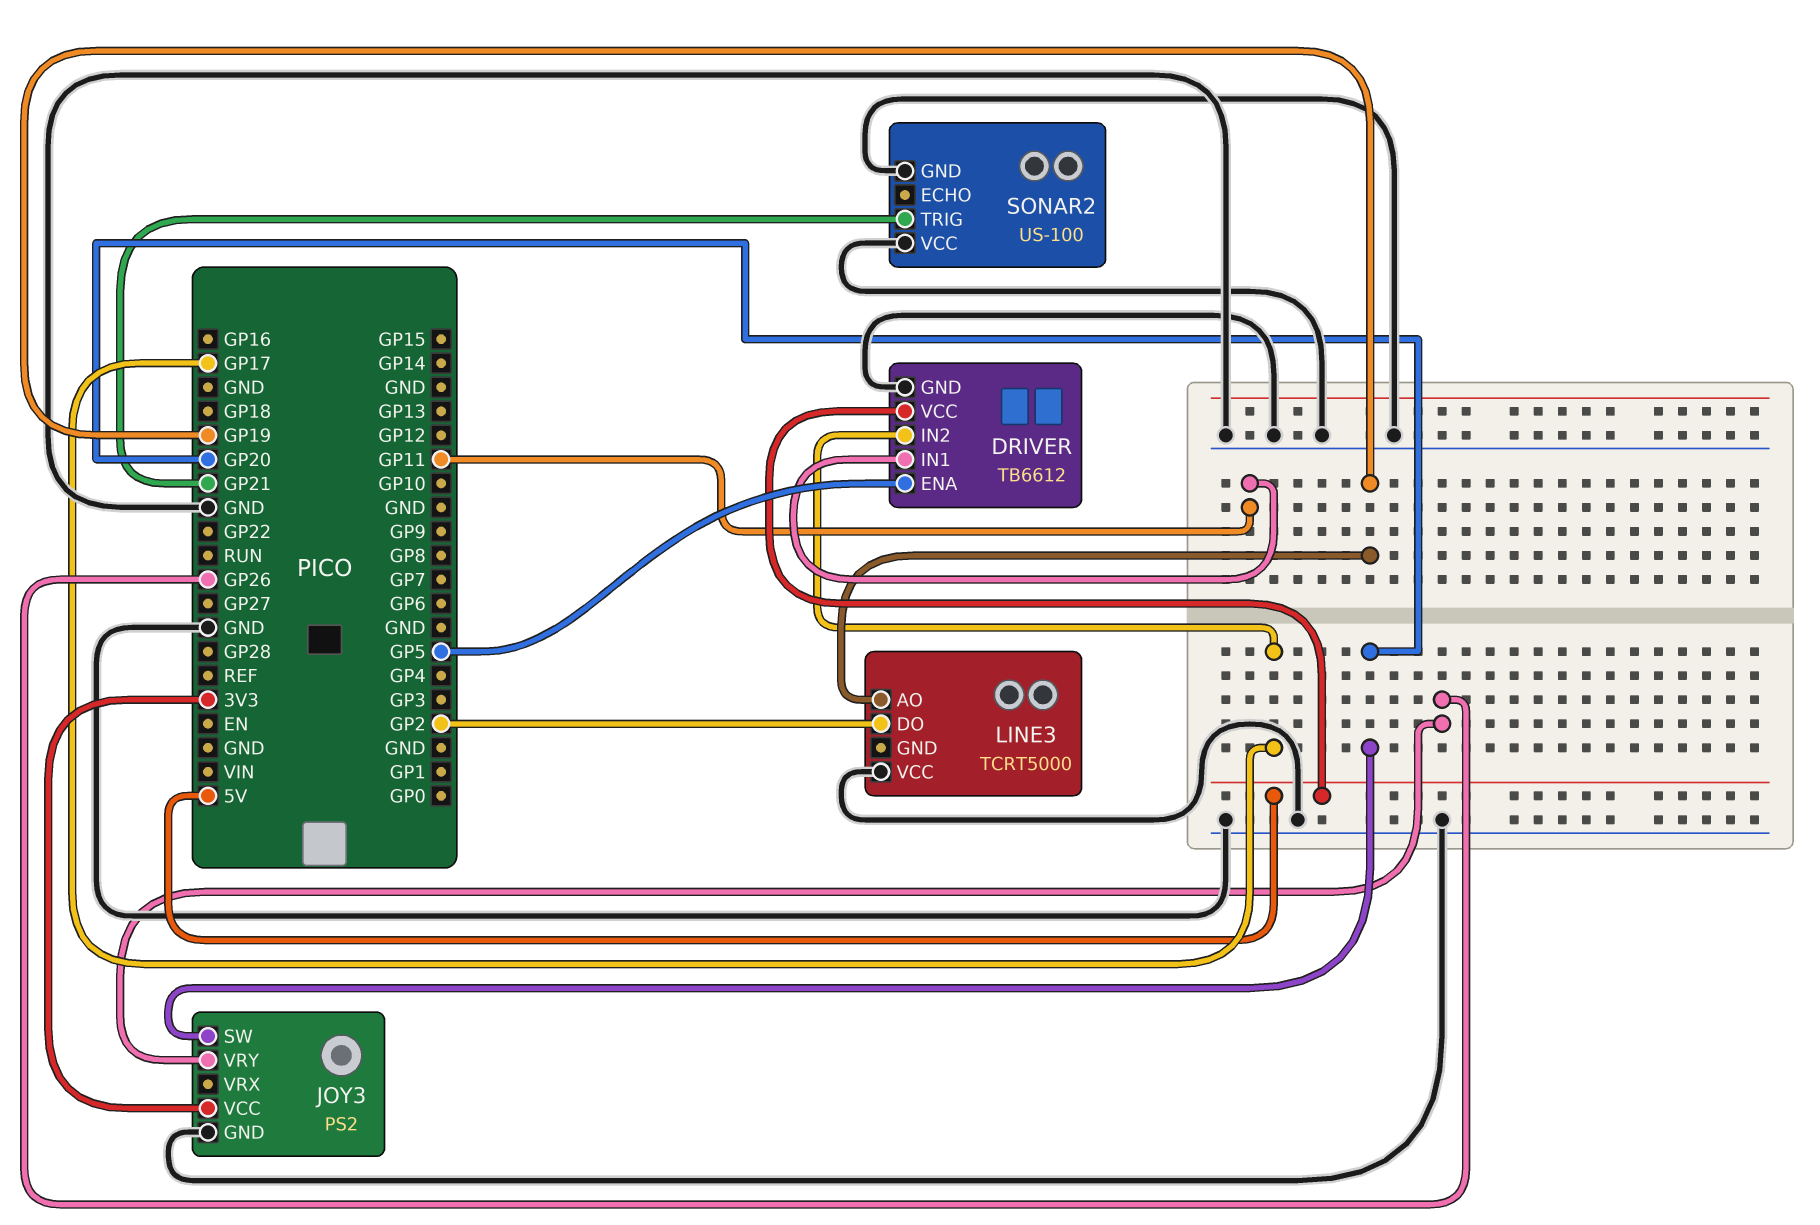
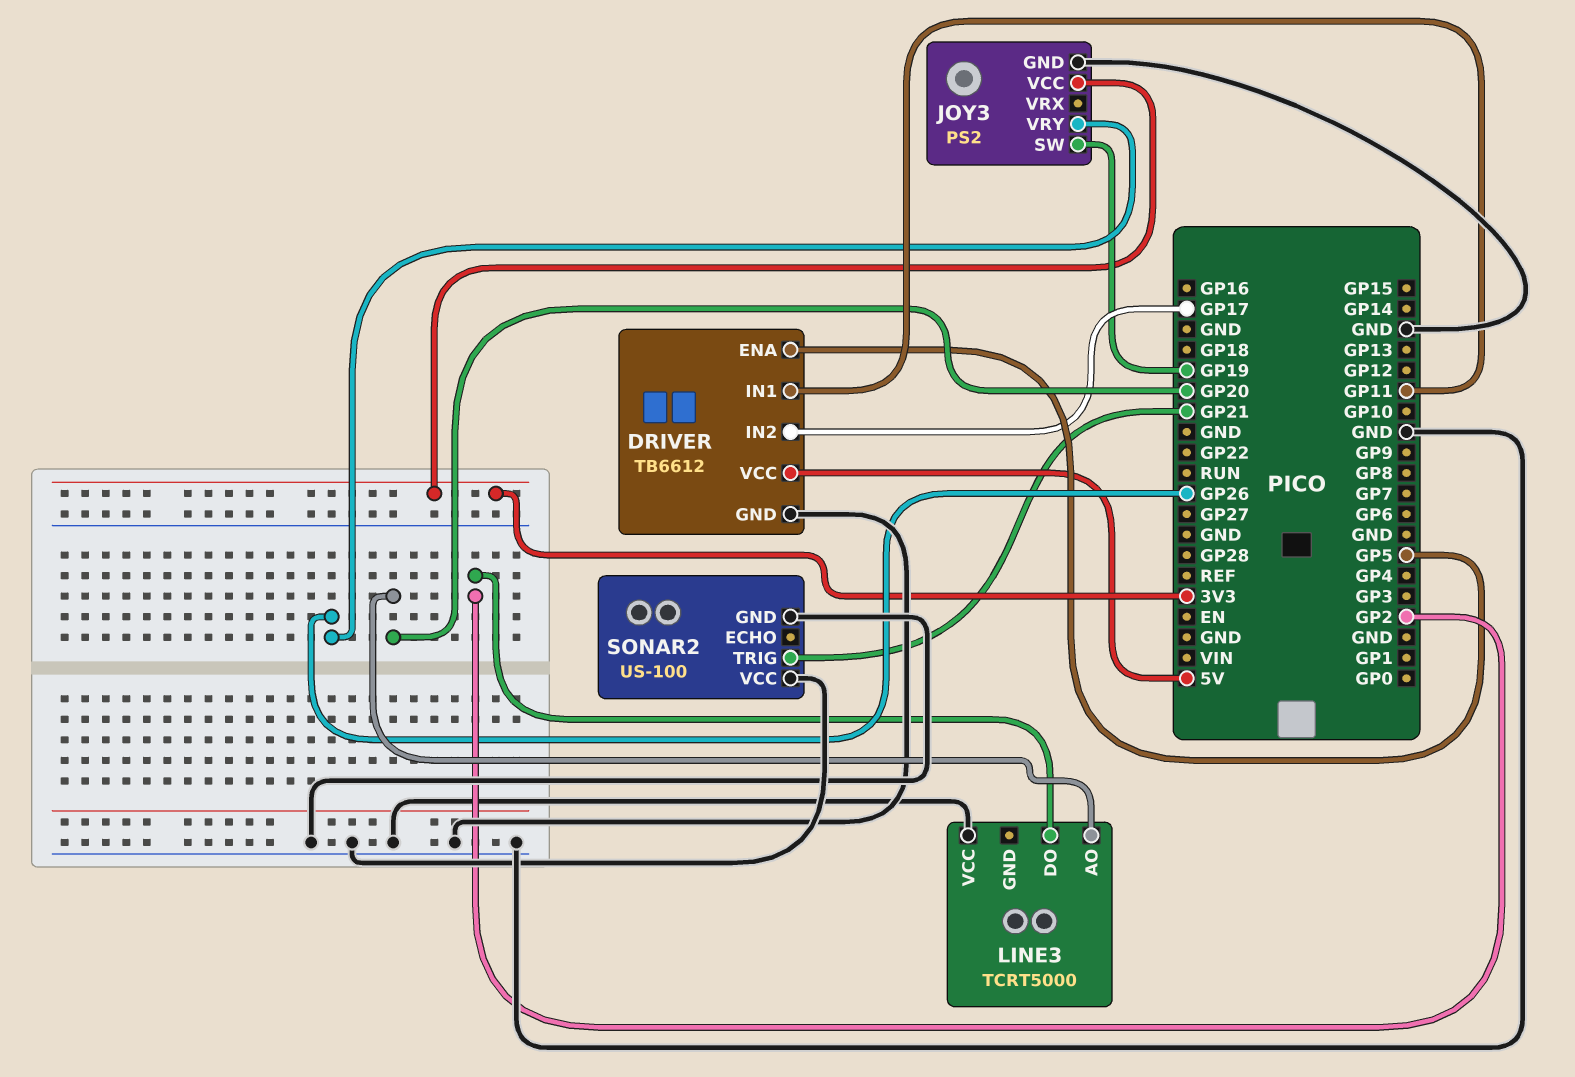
JOY3 pin SW: GP20 -> GP19
LINE3 pin AO: GP19 -> GP20

